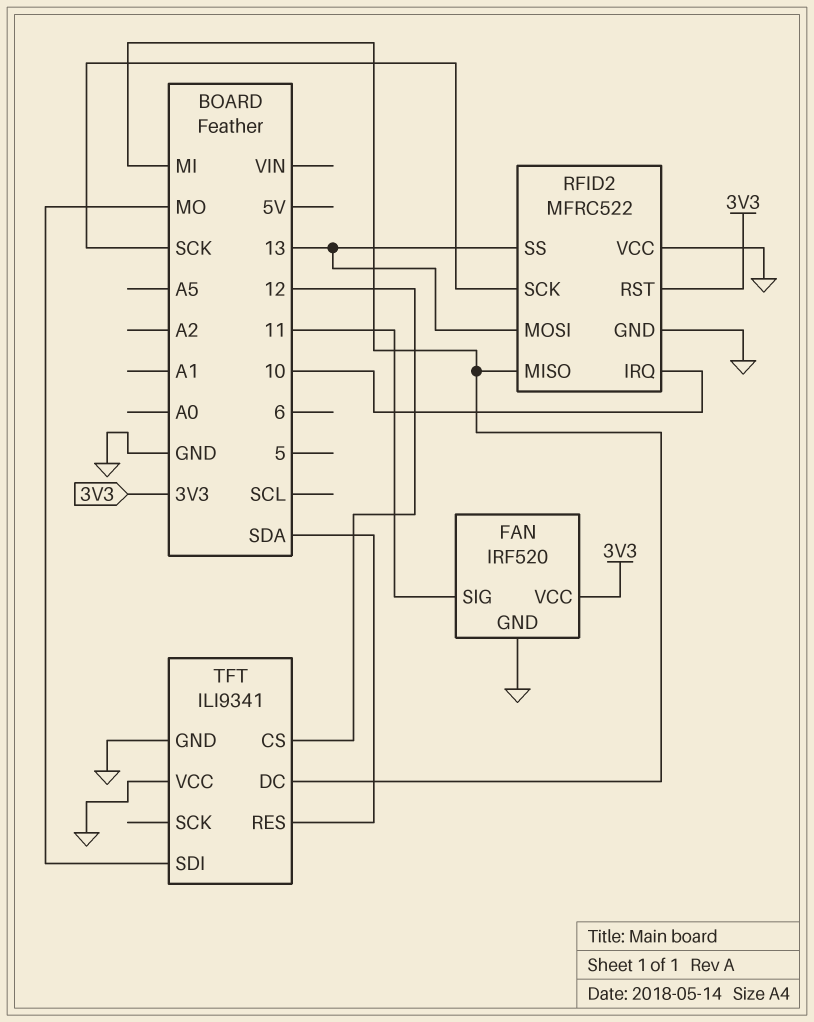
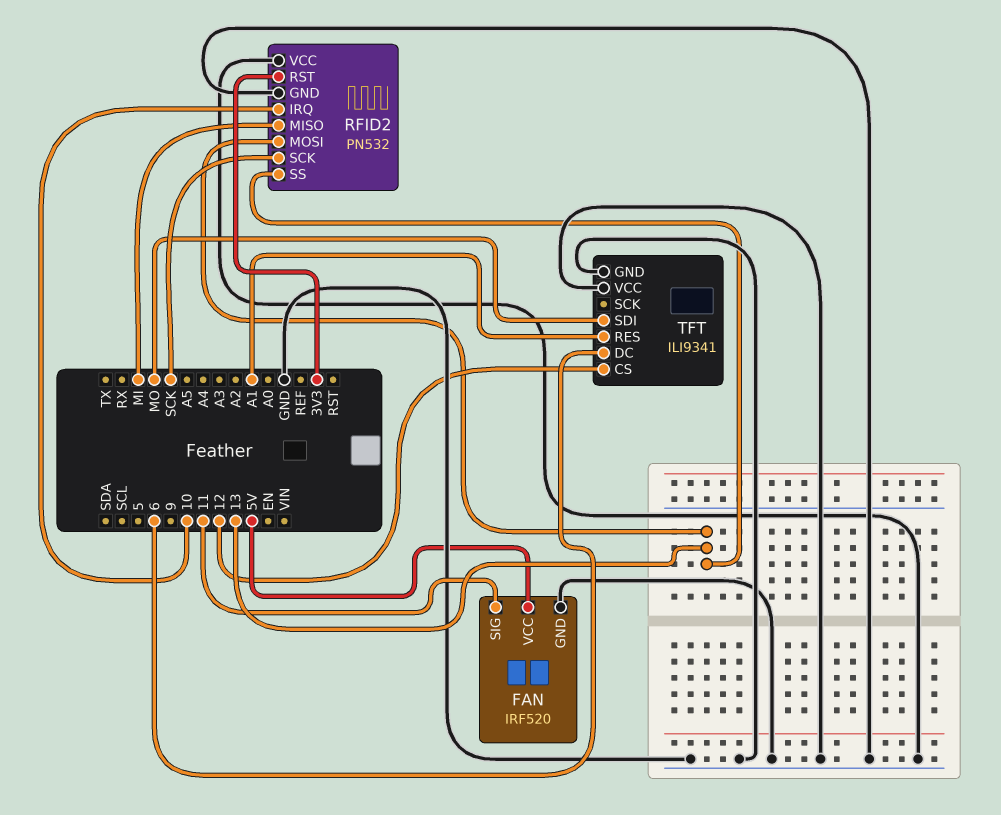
FAN pin VCC: 3V3 -> 5V
RFID2: MFRC522 -> PN532
TFT pin DC: MI -> 6
TFT pin RES: SDA -> A1

